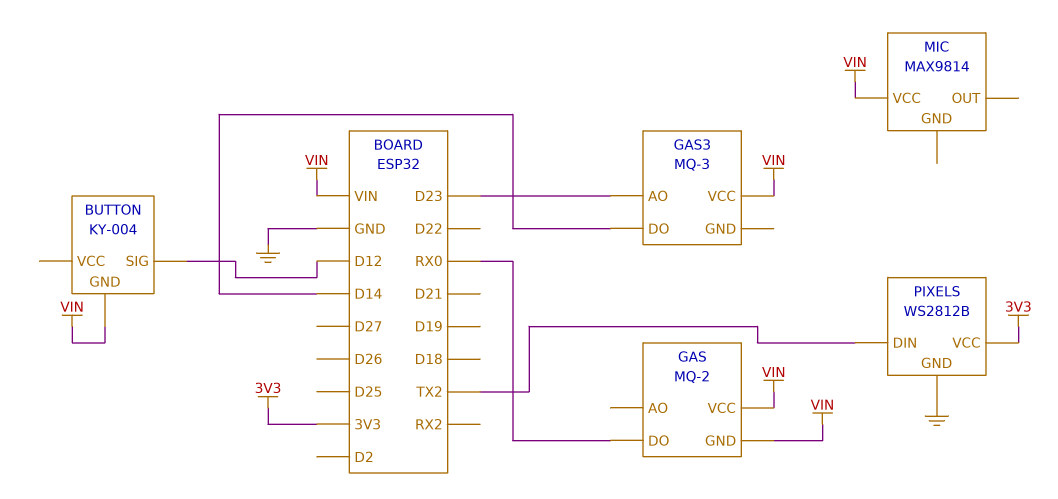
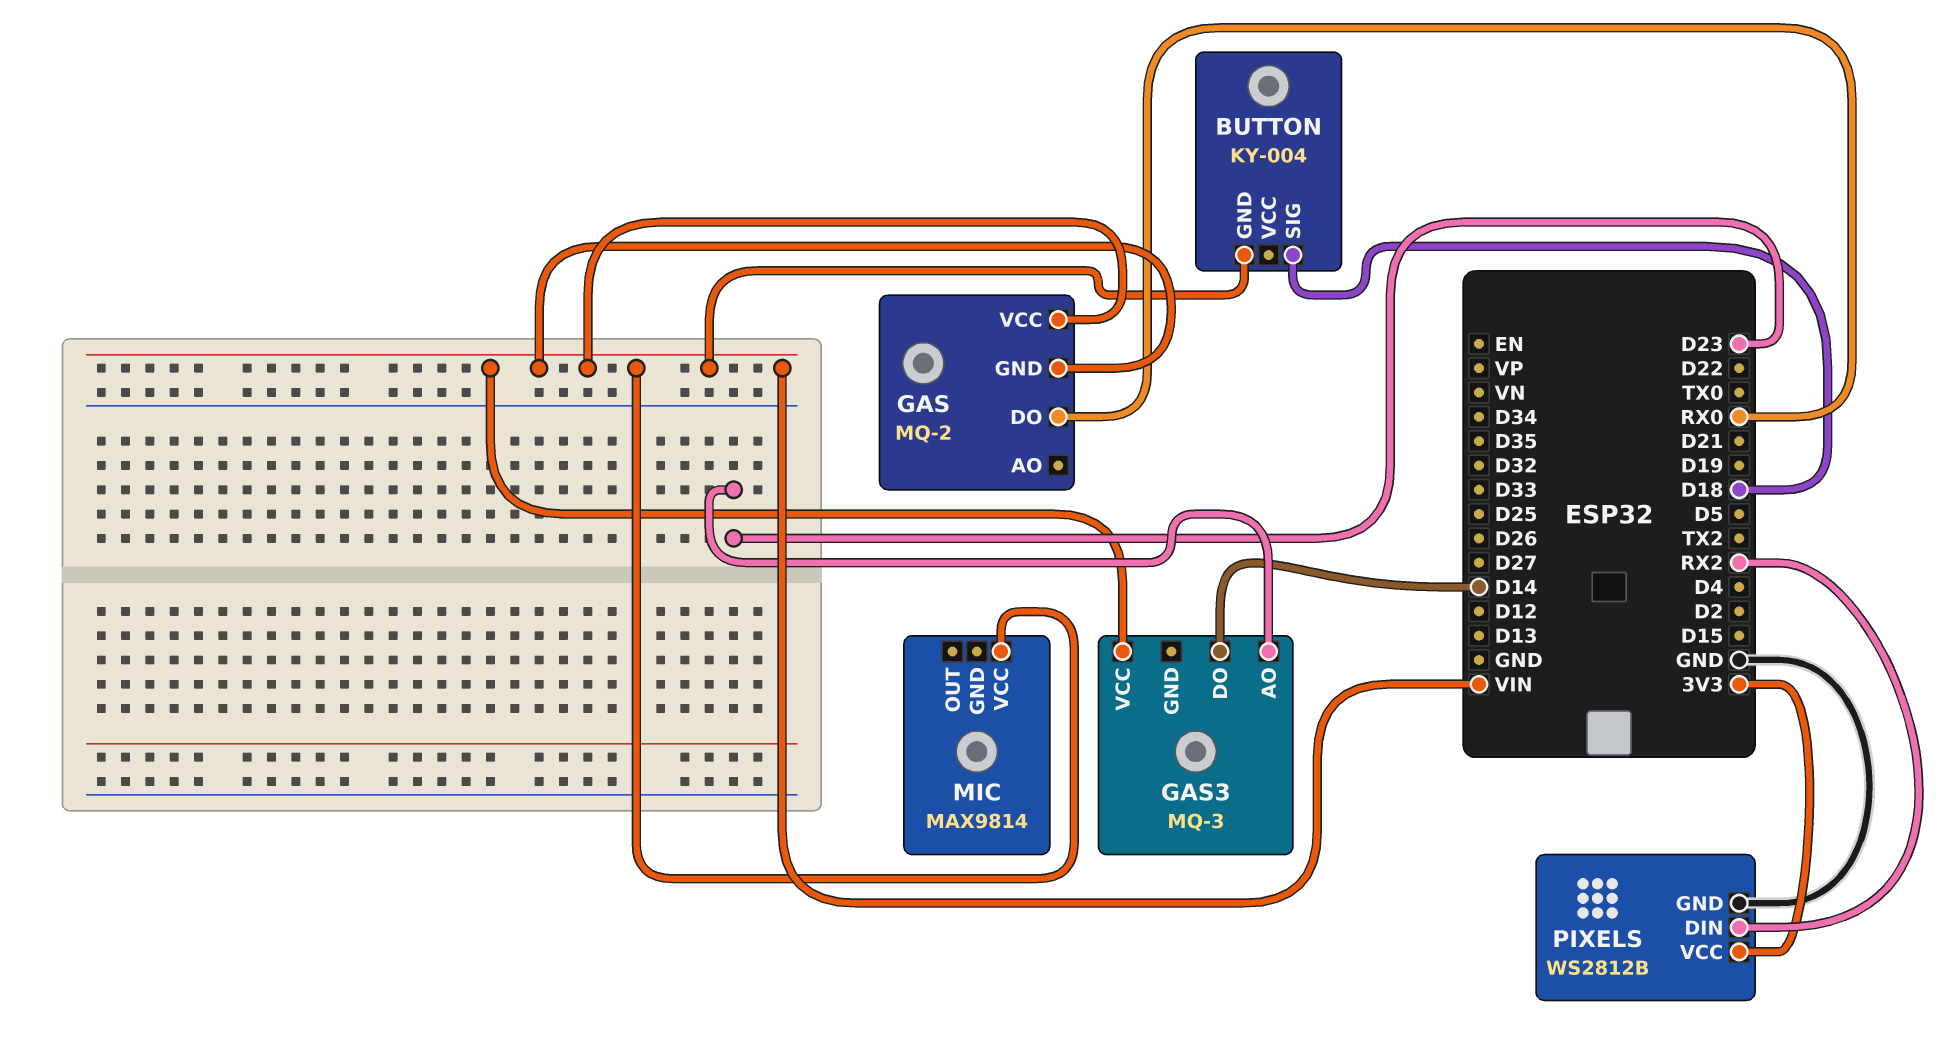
BUTTON pin SIG: D12 -> D18
PIXELS pin DIN: TX2 -> RX2

